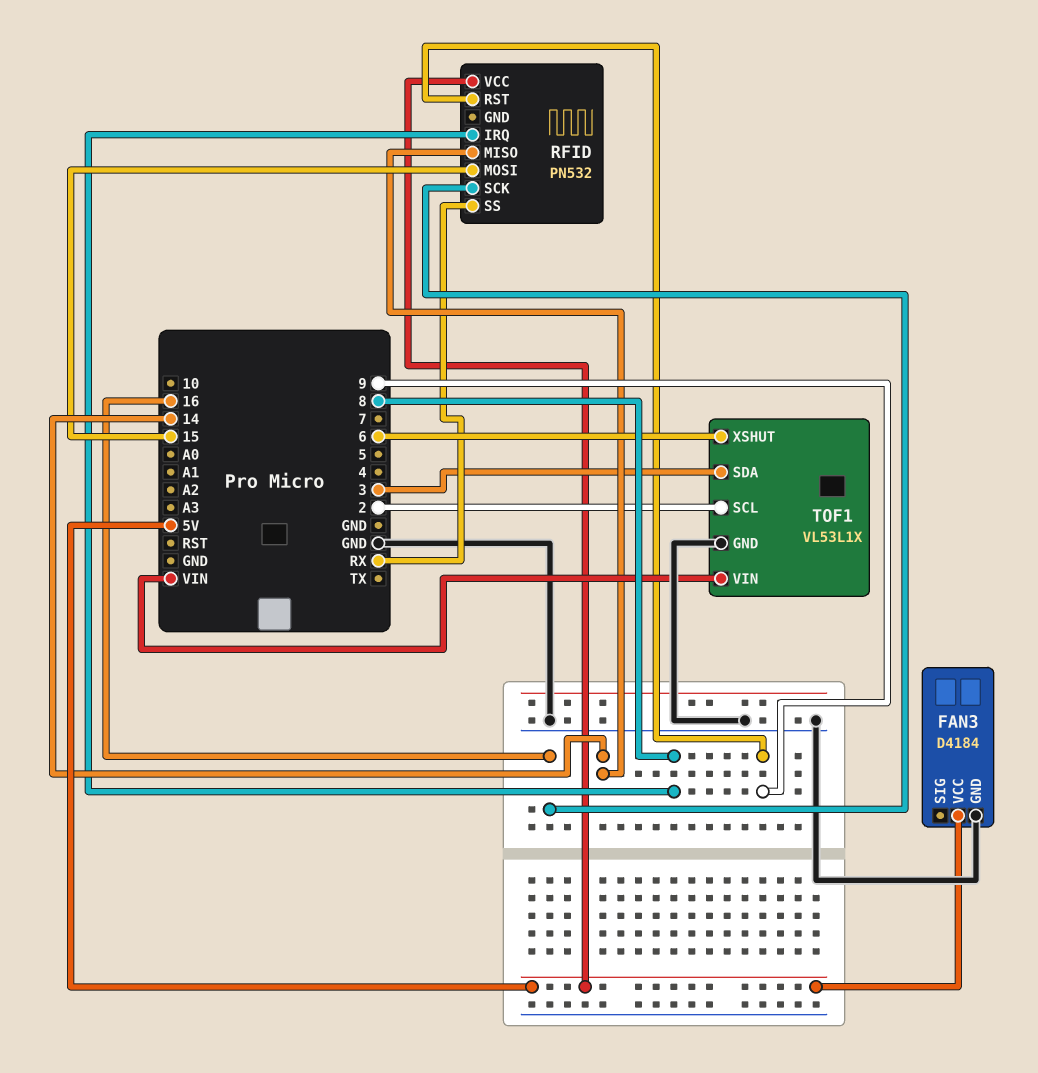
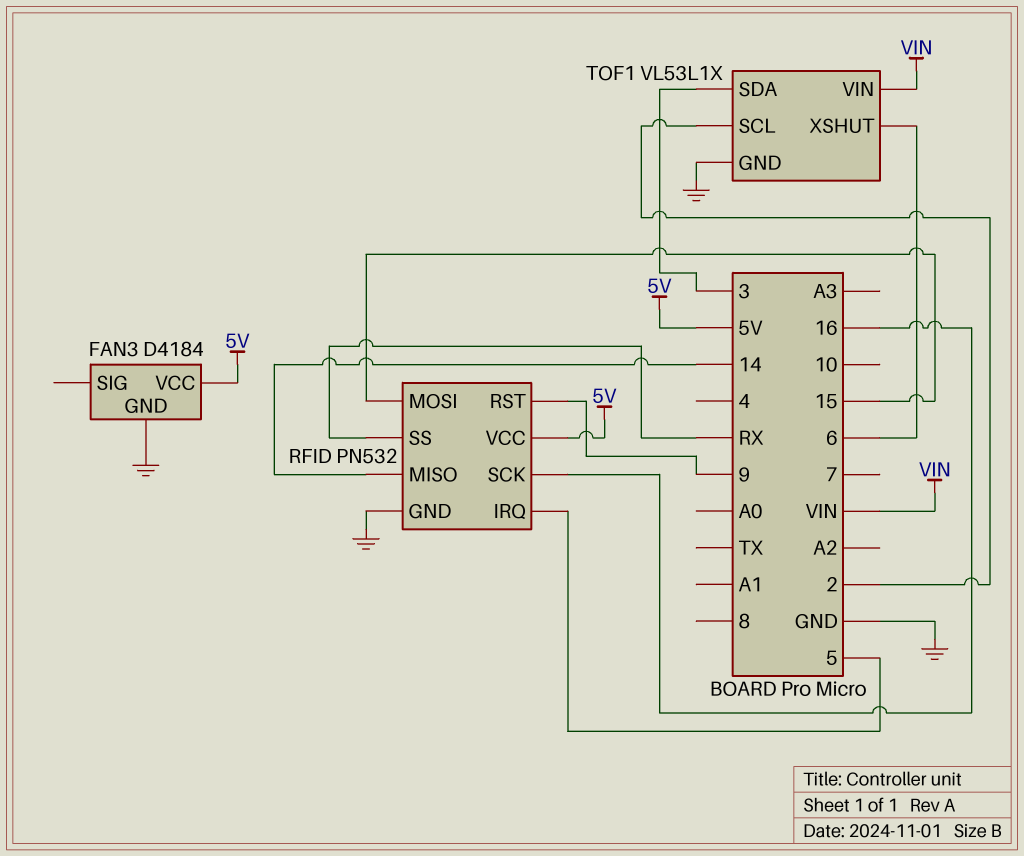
RFID pin GND: none -> GND
RFID pin IRQ: 8 -> 5

